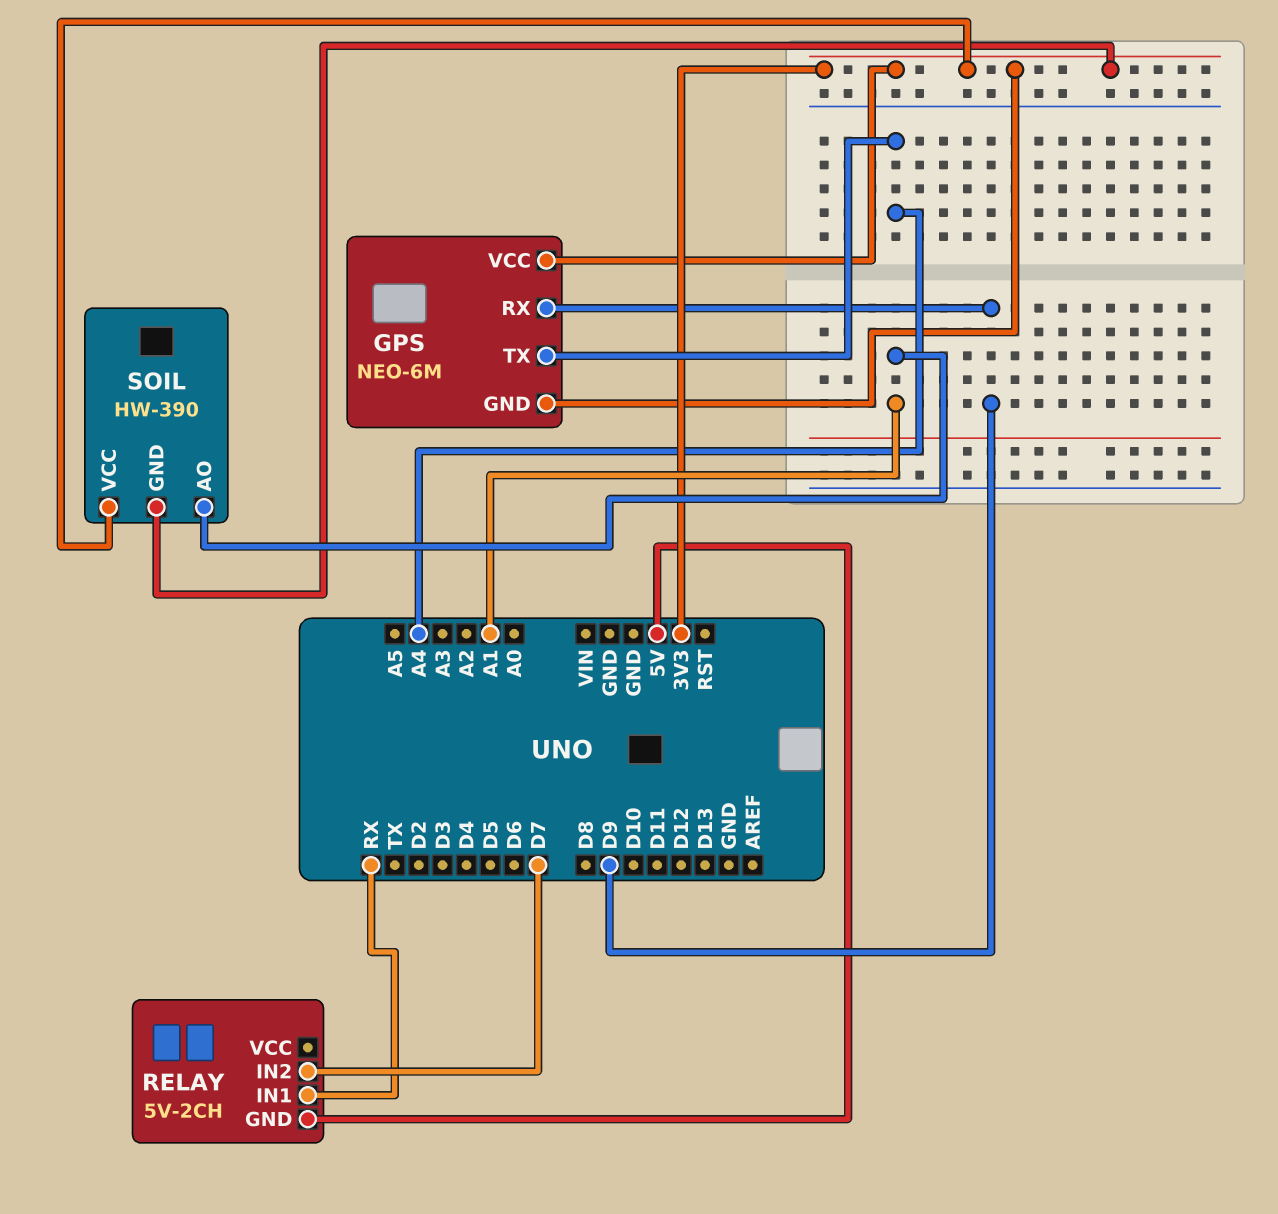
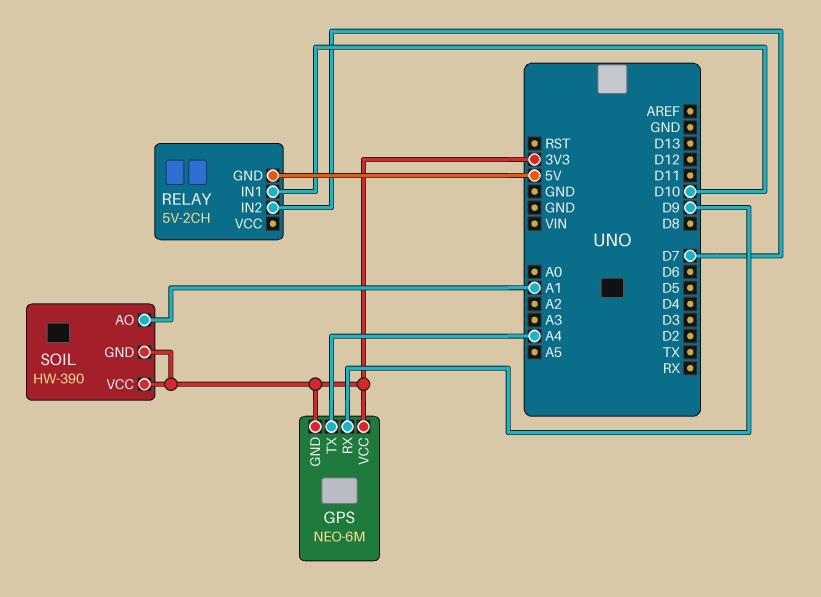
RELAY pin IN1: RX -> D10

